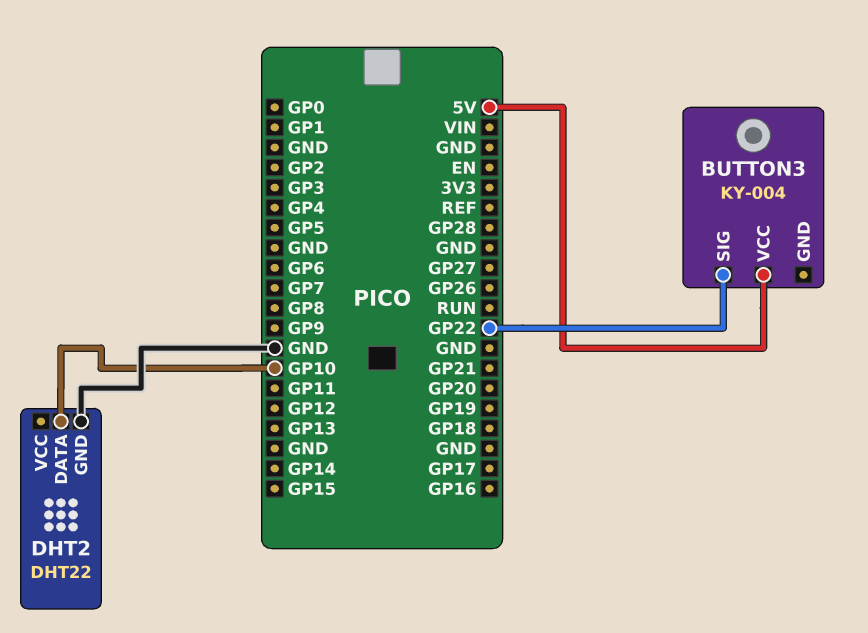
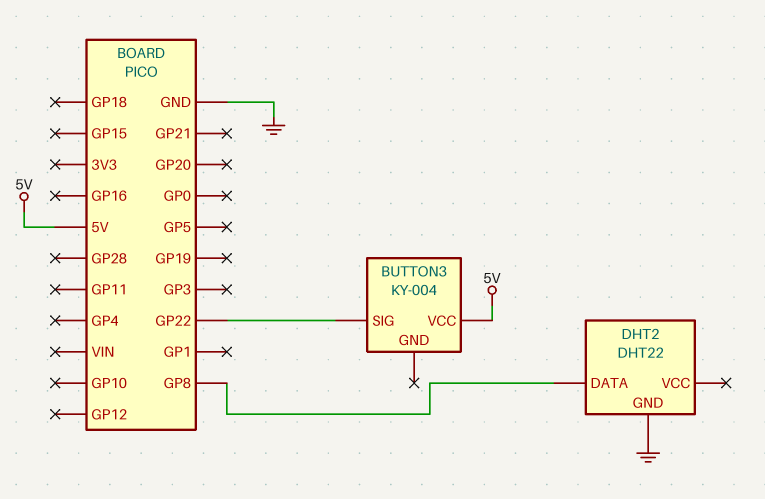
DHT2 pin DATA: GP10 -> GP8

